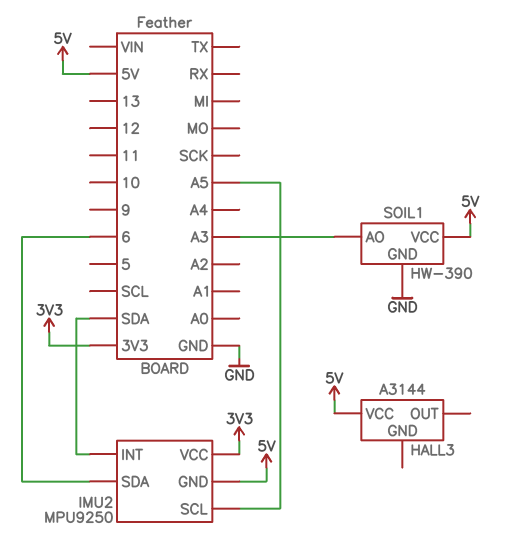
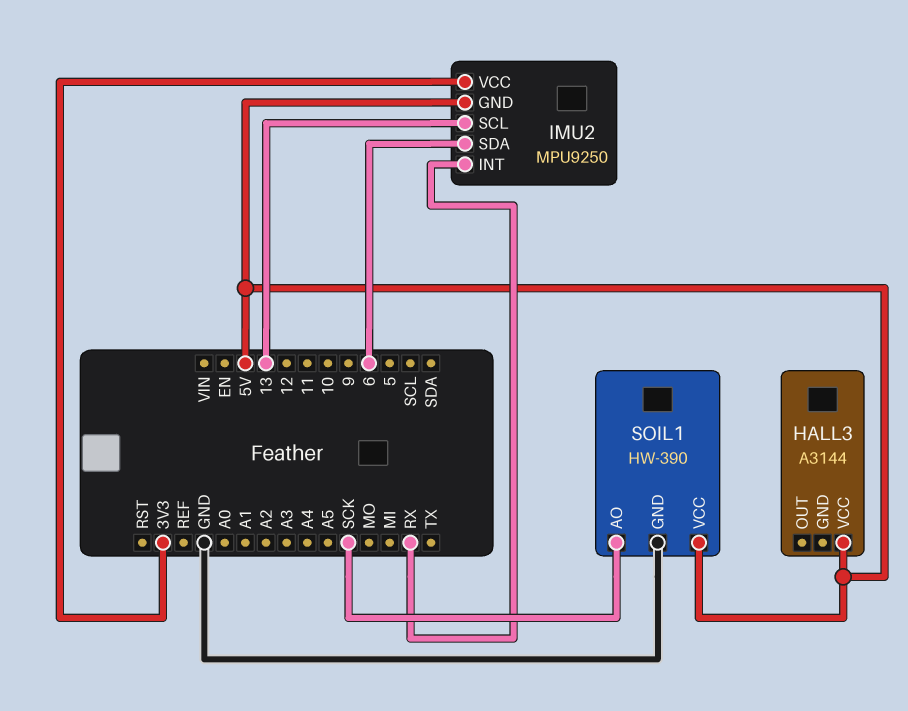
IMU2 pin INT: SDA -> RX
IMU2 pin SCL: A5 -> 13
SOIL1 pin AO: A3 -> SCK

